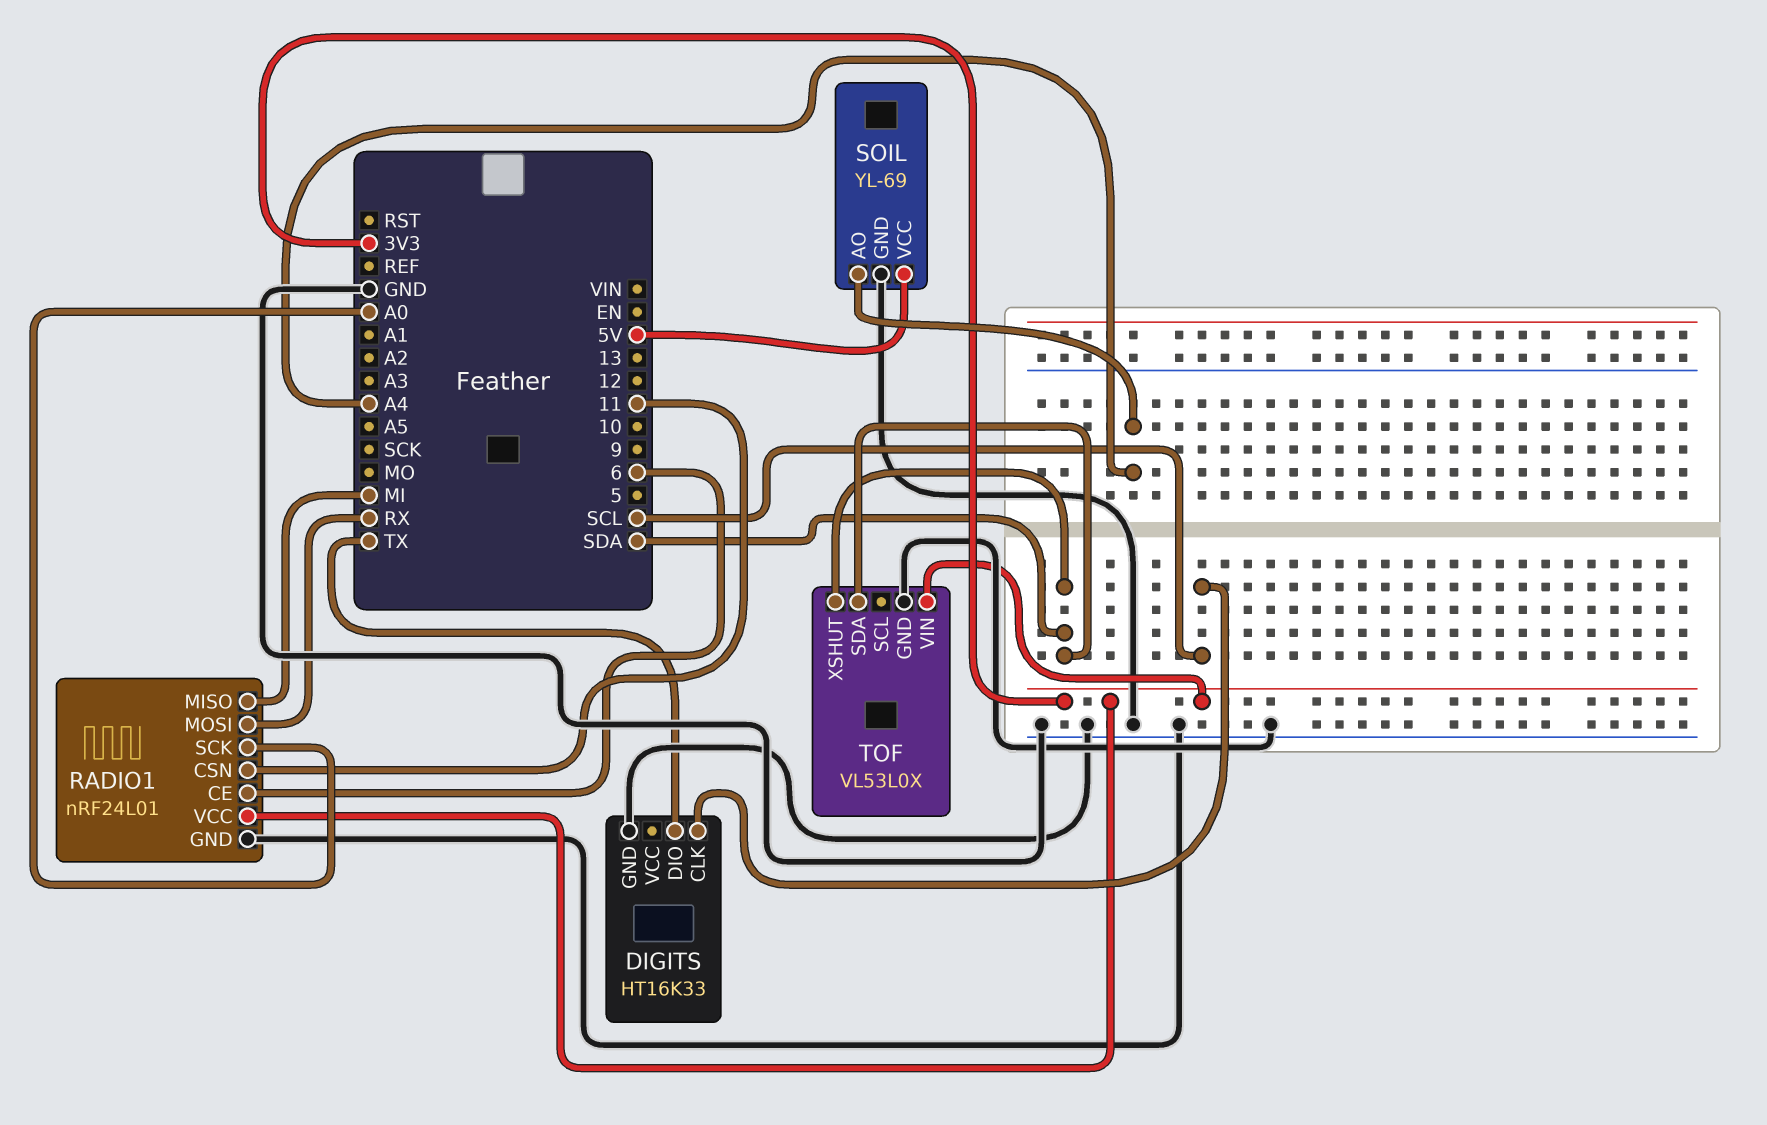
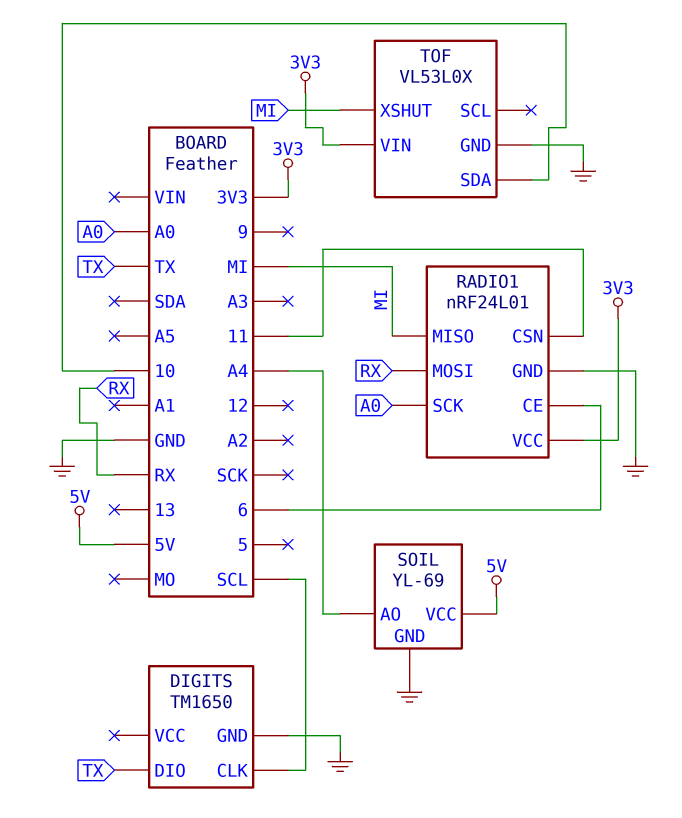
DIGITS: HT16K33 -> TM1650
TOF pin SDA: SDA -> 10
TOF pin XSHUT: SDA -> MI

